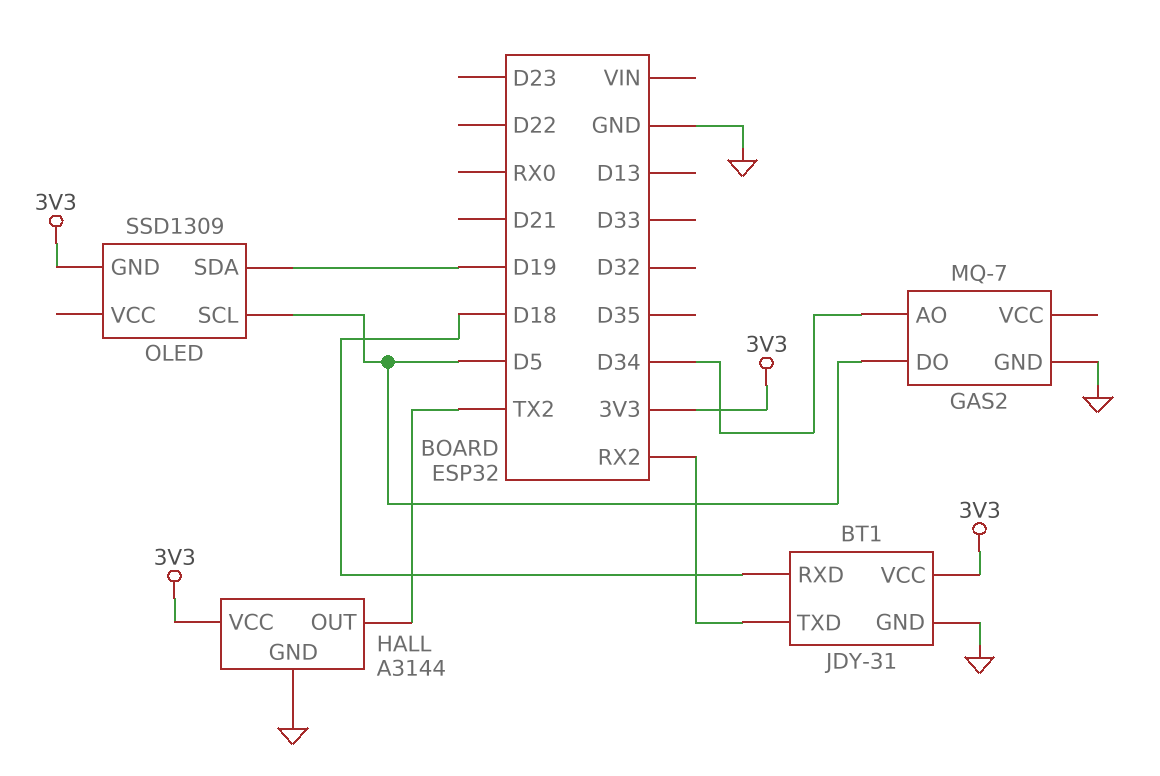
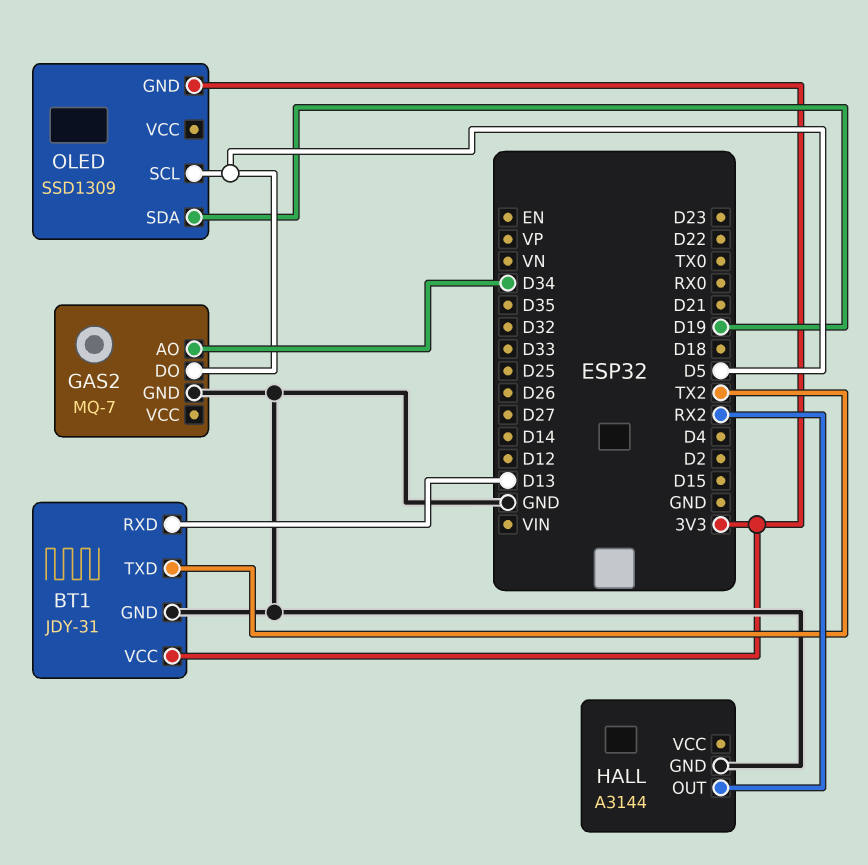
BT1 pin RXD: D18 -> D13
BT1 pin TXD: RX2 -> TX2
HALL pin OUT: TX2 -> RX2
HALL pin VCC: 3V3 -> none

